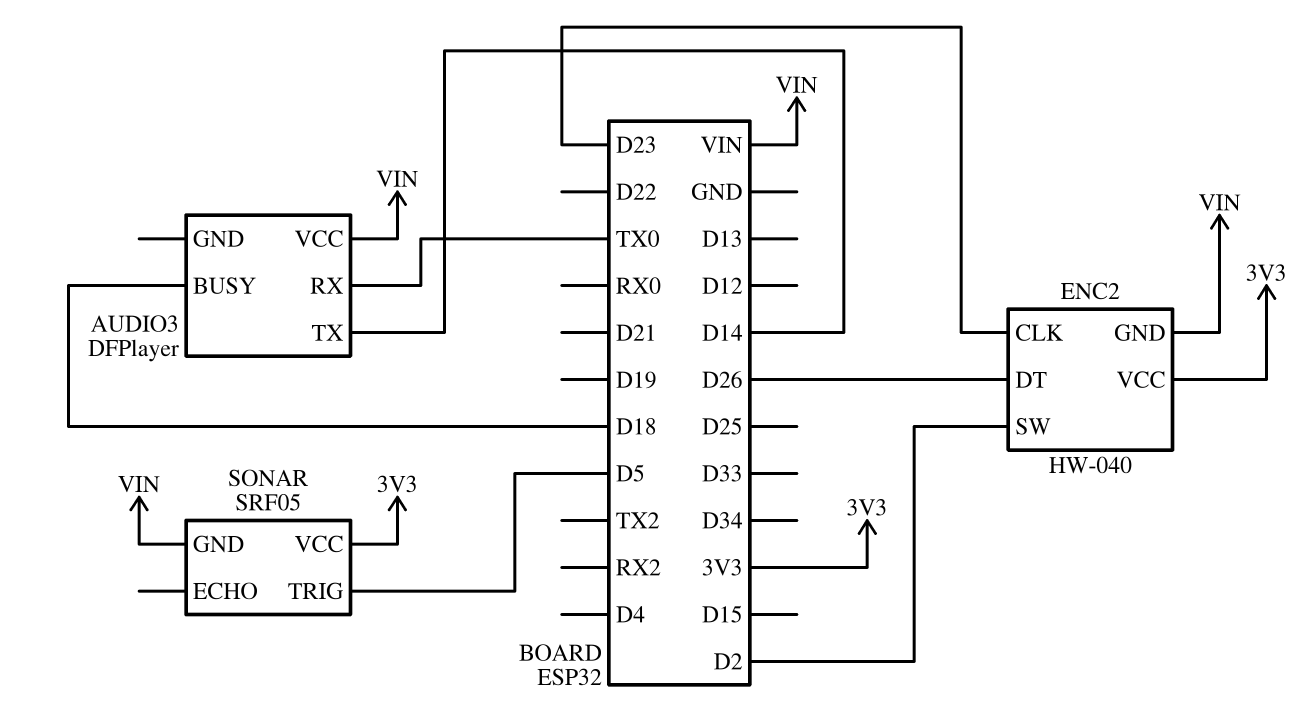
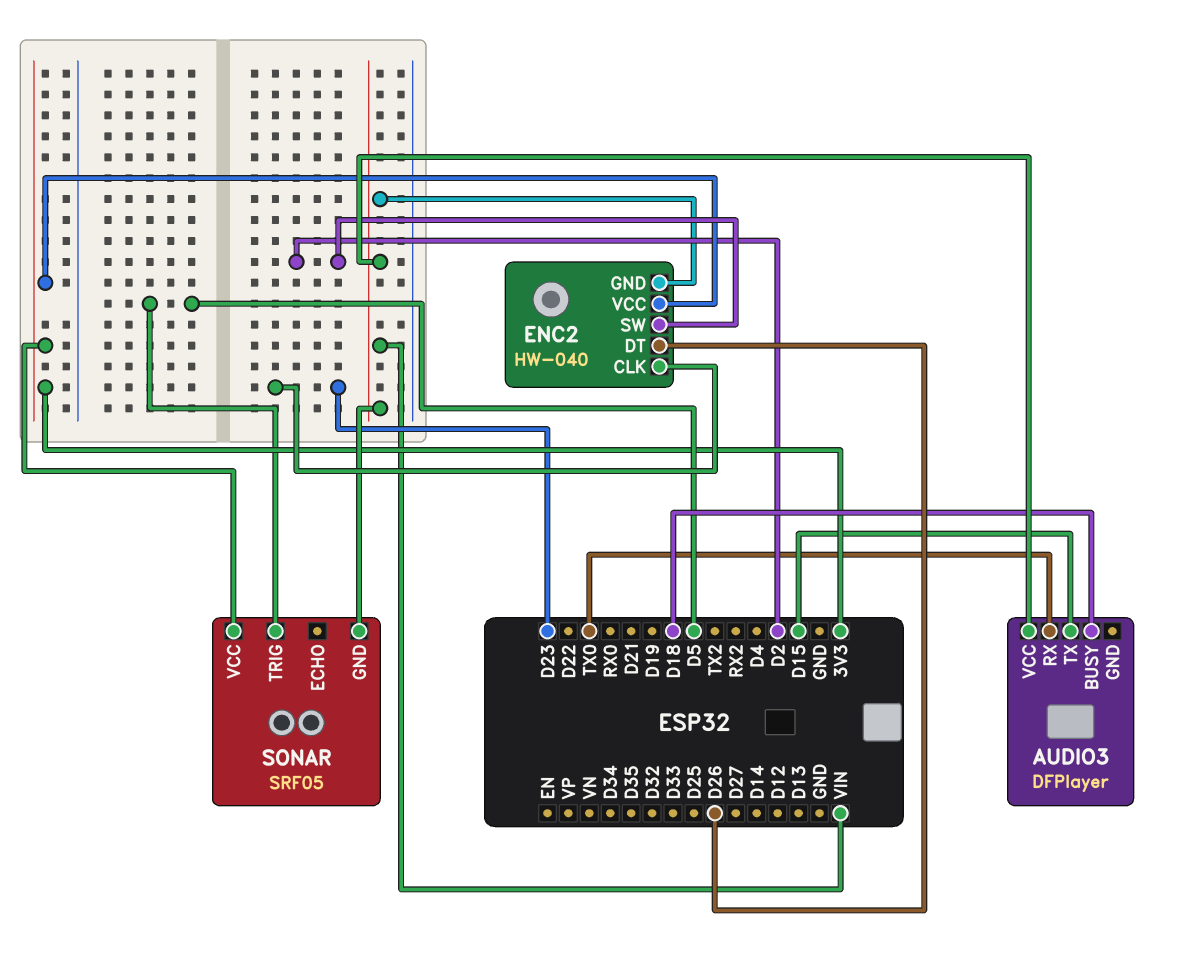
AUDIO3 pin TX: D14 -> D15

